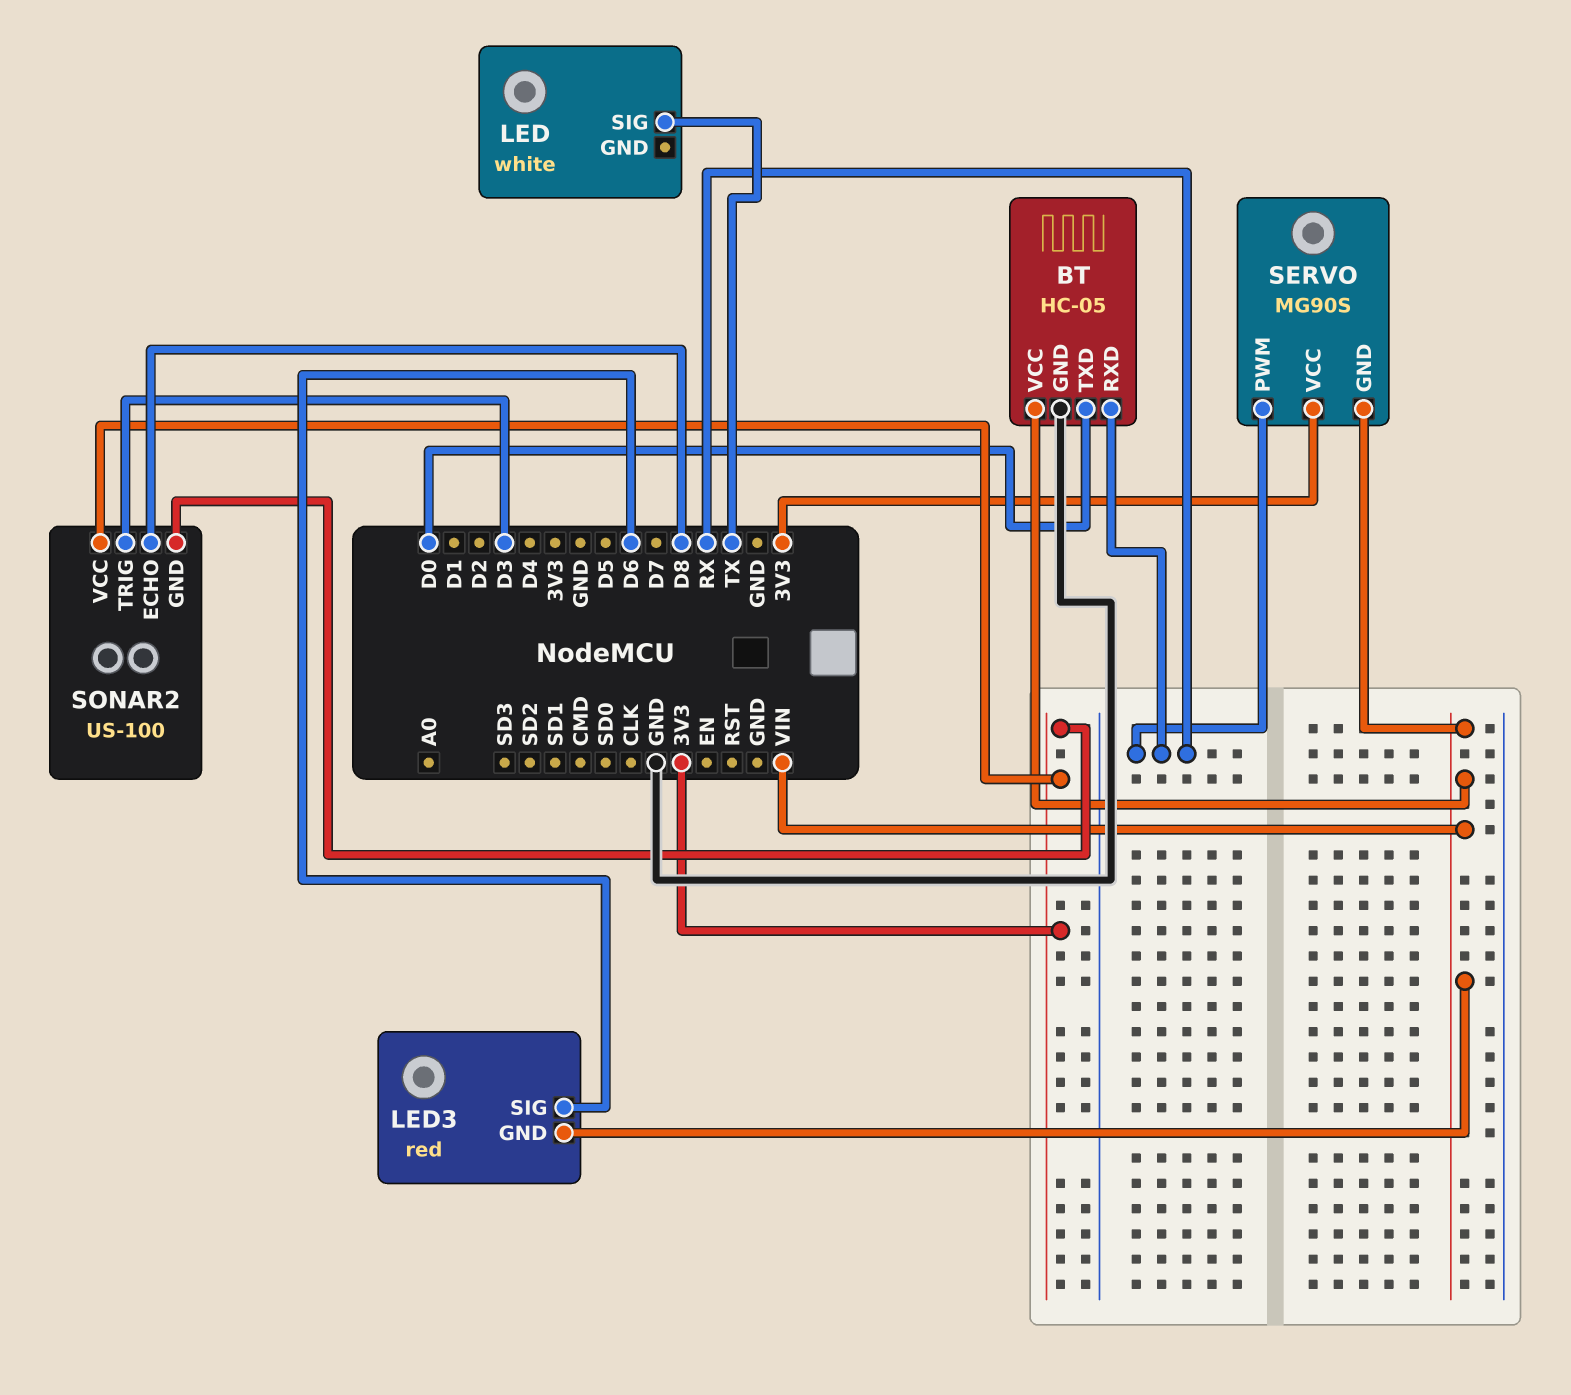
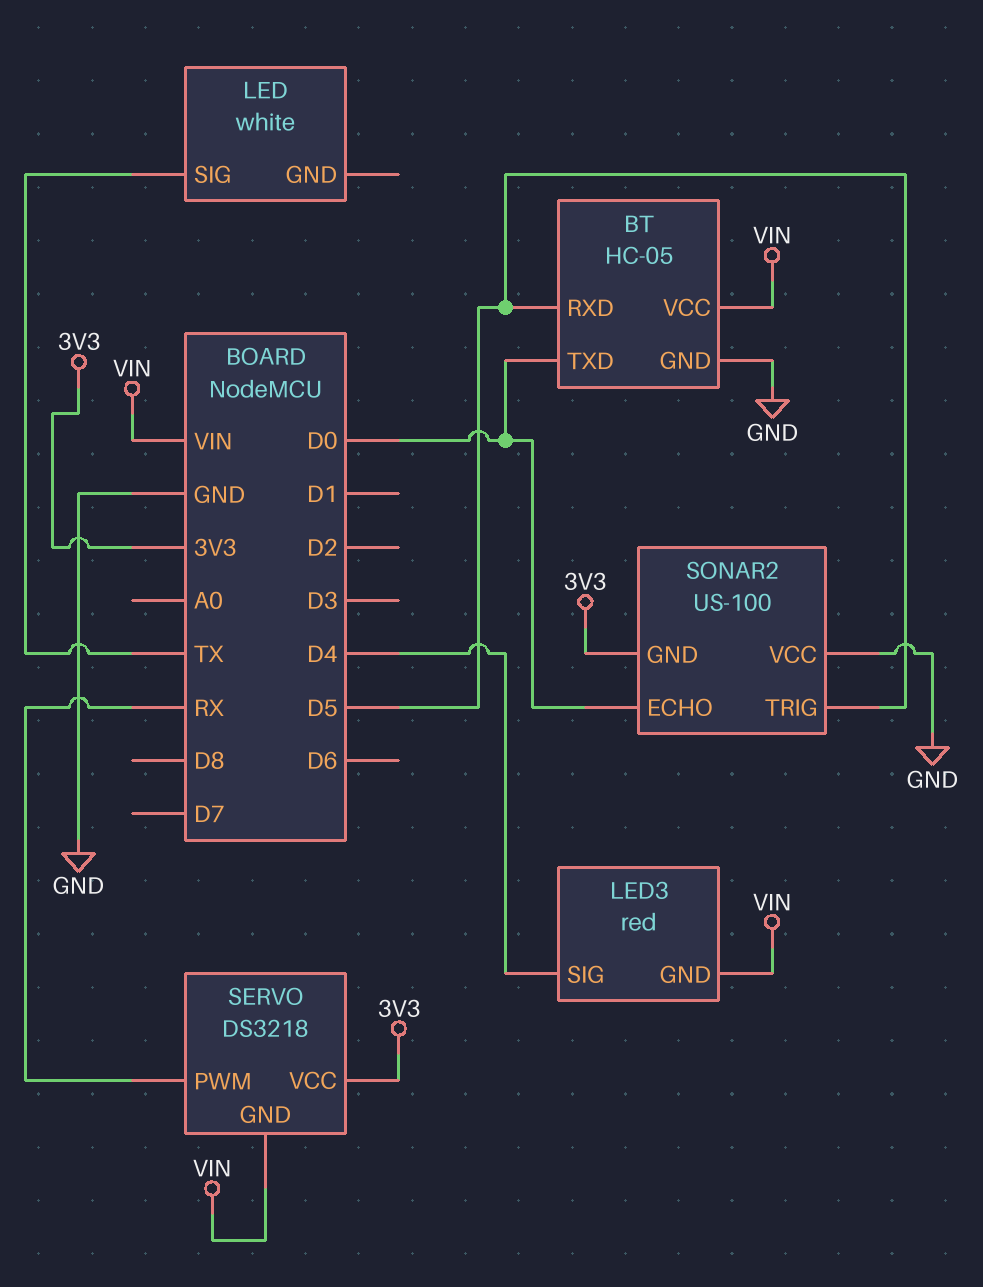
BT pin RXD: RX -> D5
LED3 pin SIG: D6 -> D4
SERVO: MG90S -> DS3218
SONAR2 pin ECHO: D8 -> D0
SONAR2 pin TRIG: D3 -> D5
SONAR2 pin VCC: 3V3 -> GND

